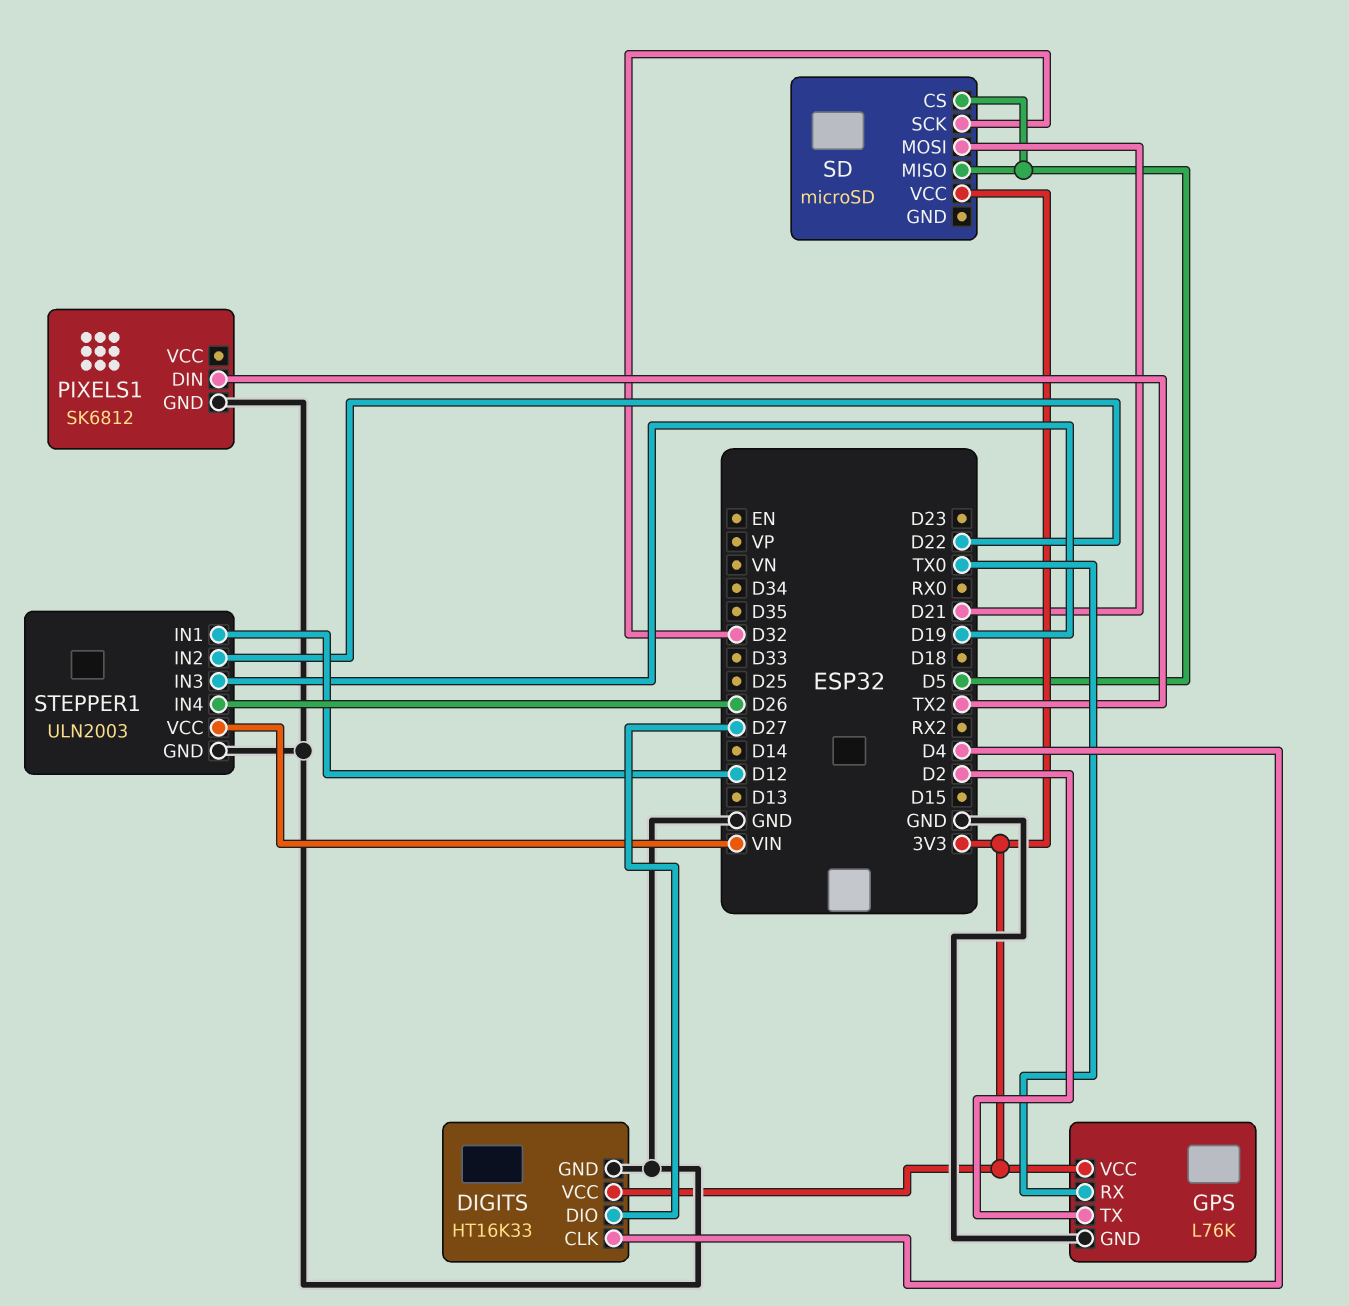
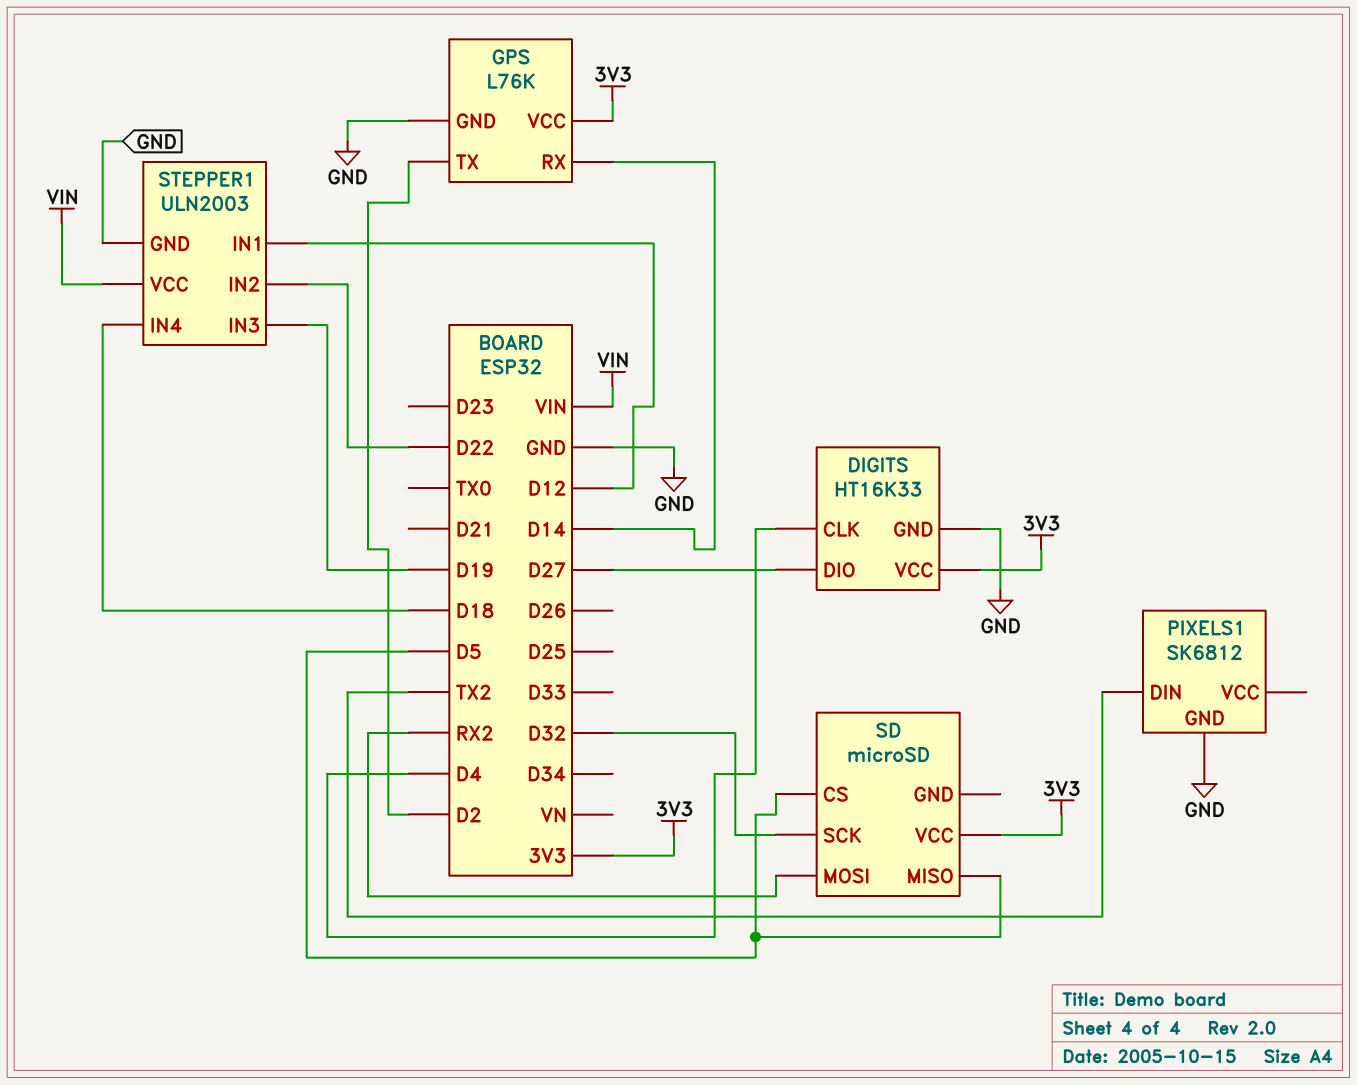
GPS pin RX: TX0 -> D14
SD pin MOSI: D21 -> RX2
STEPPER1 pin IN4: D26 -> D18

